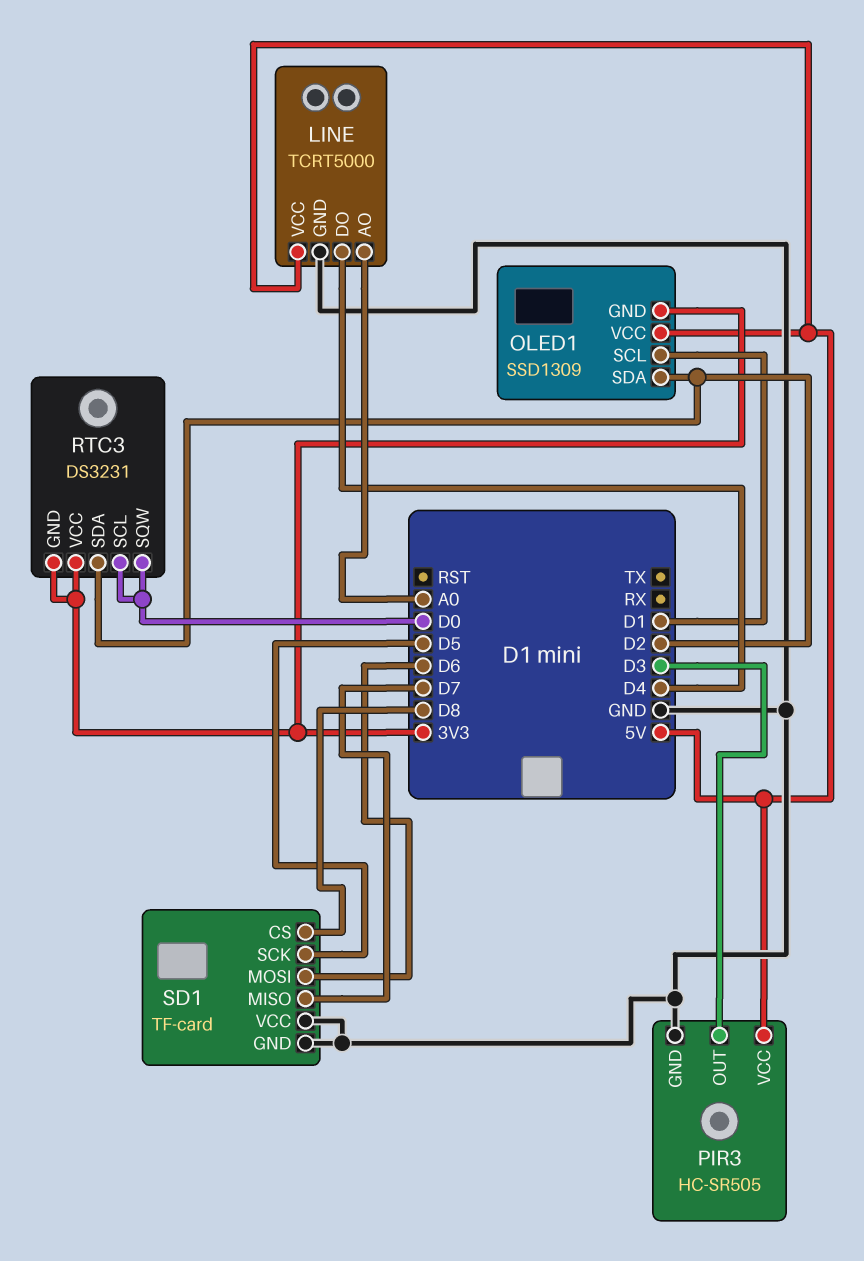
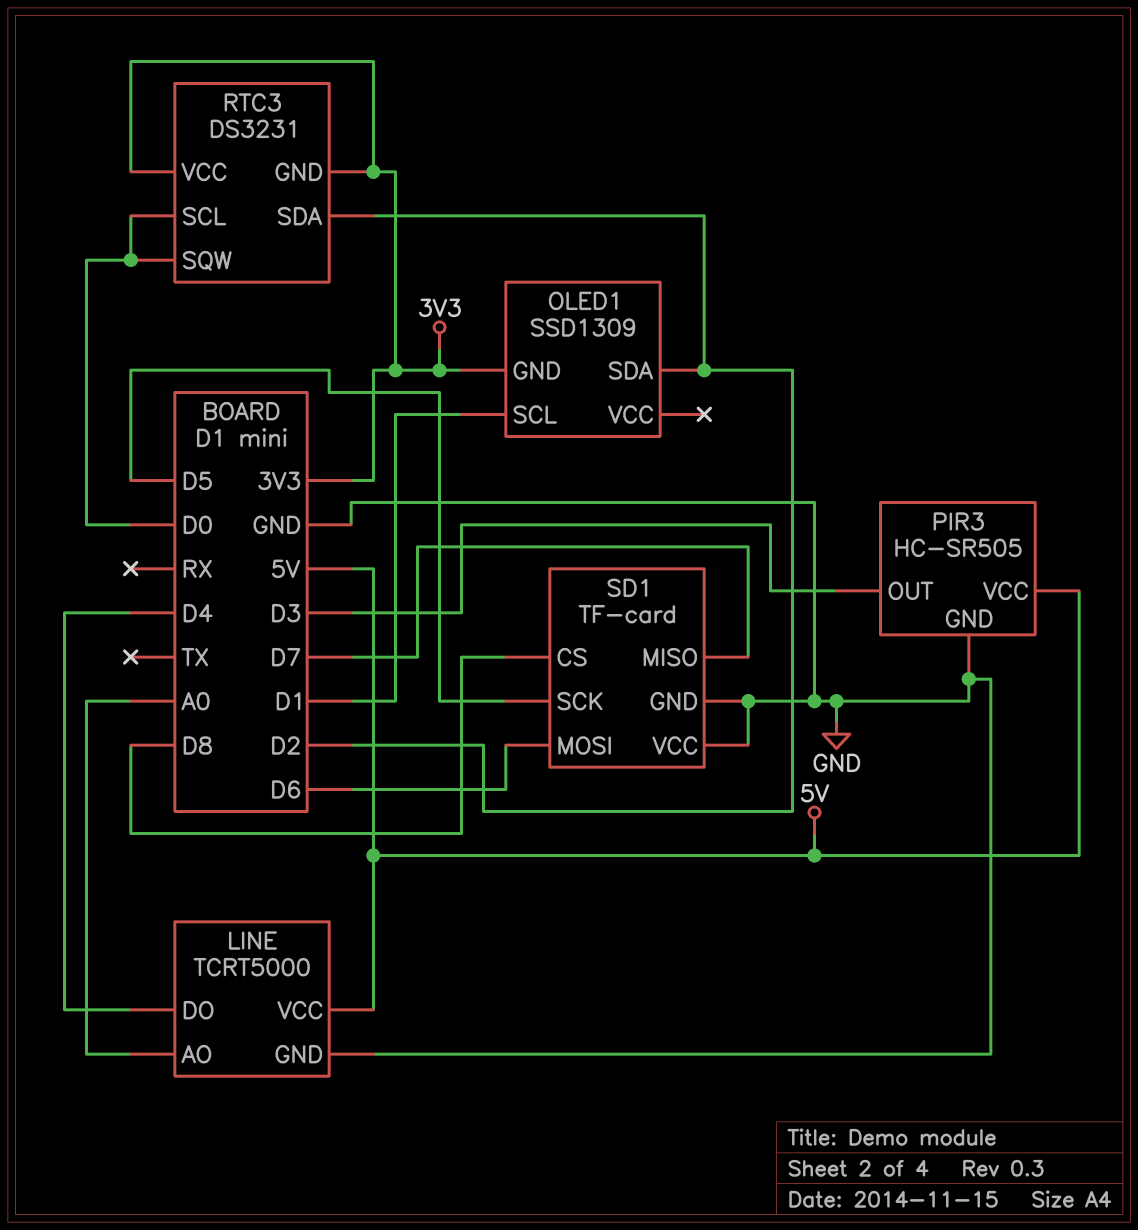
OLED1 pin VCC: 5V -> none

